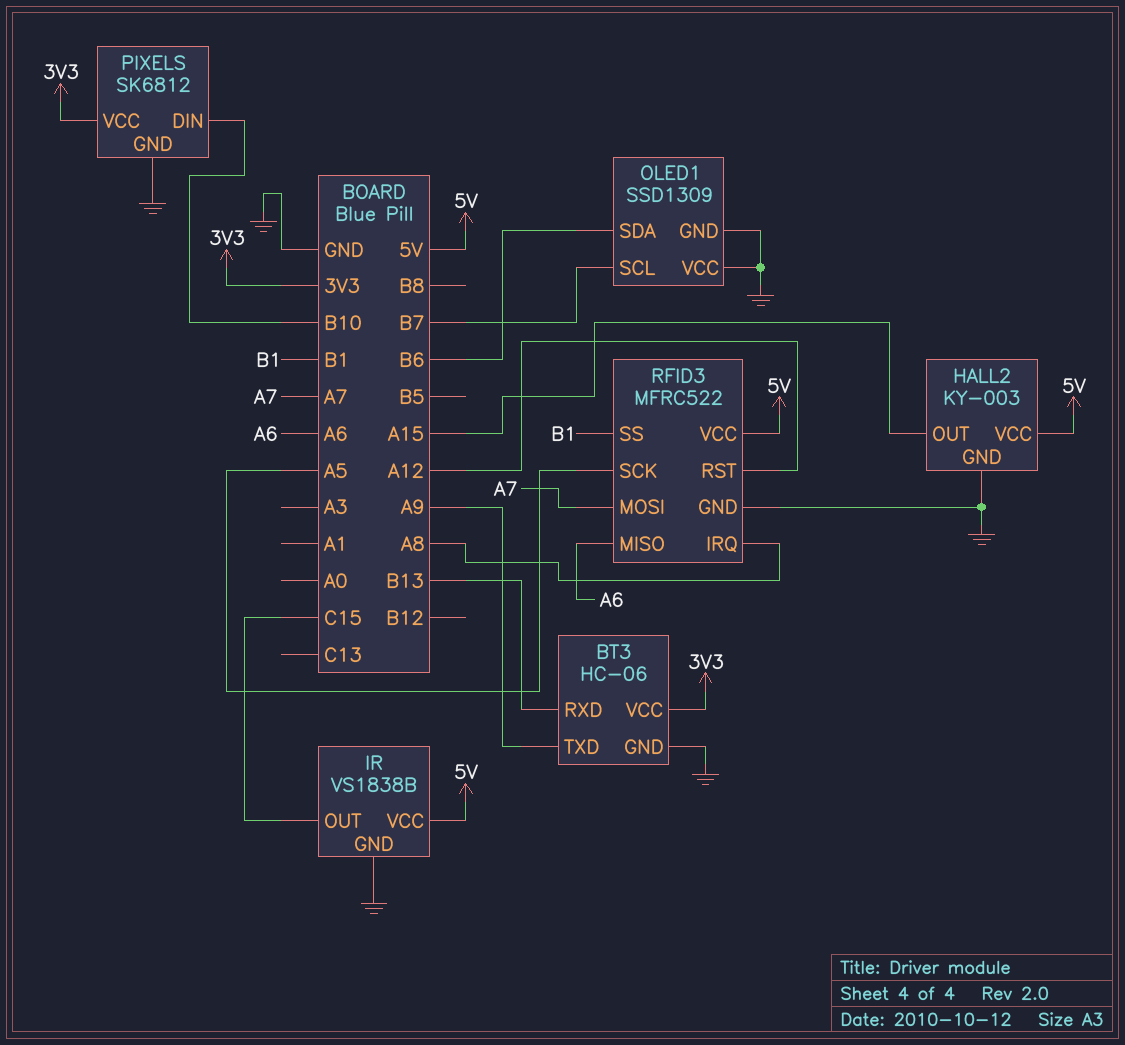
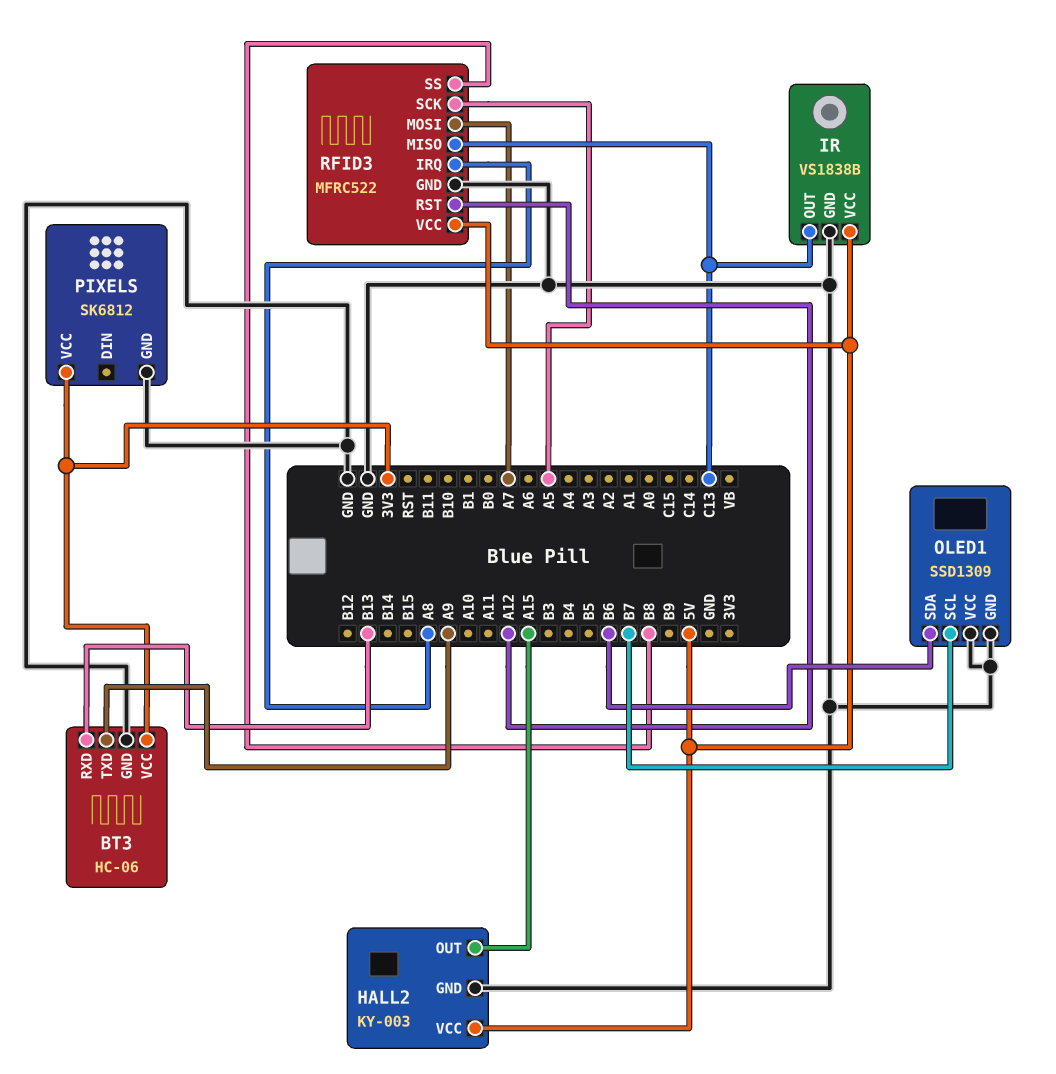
IR pin OUT: C15 -> C13
PIXELS pin DIN: B10 -> none
RFID3 pin MISO: A6 -> C13
RFID3 pin SS: B1 -> B8

